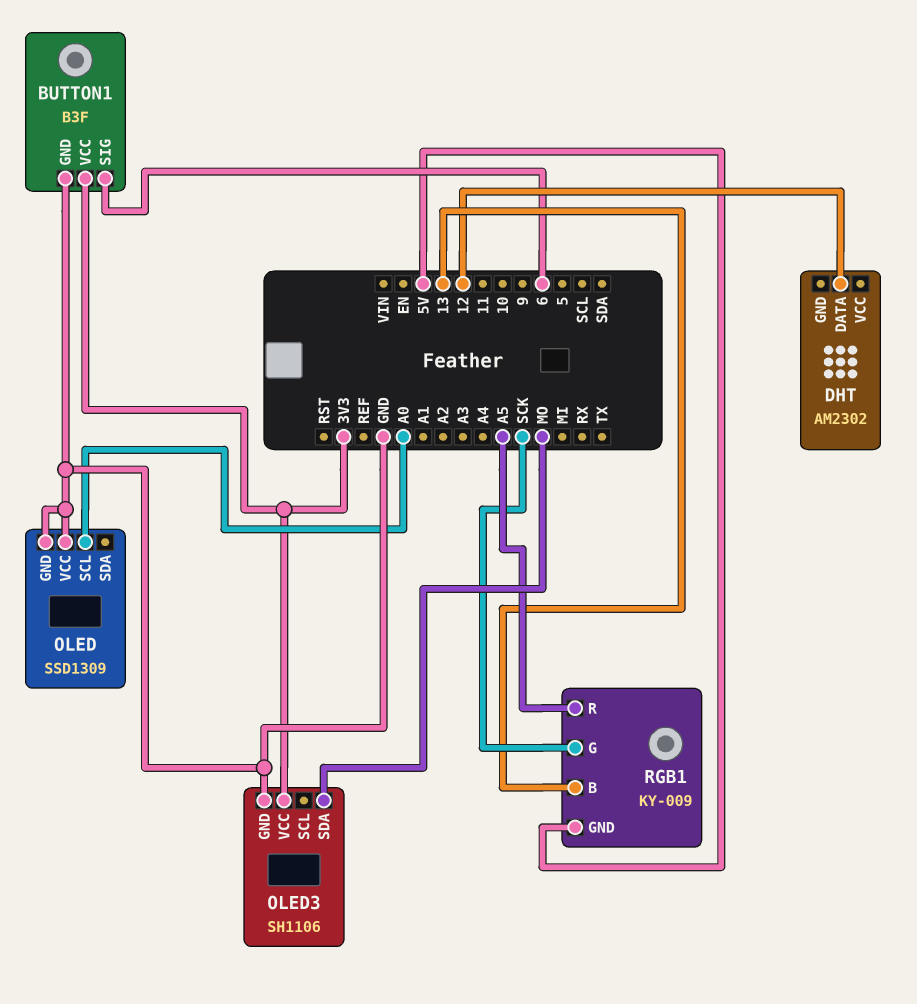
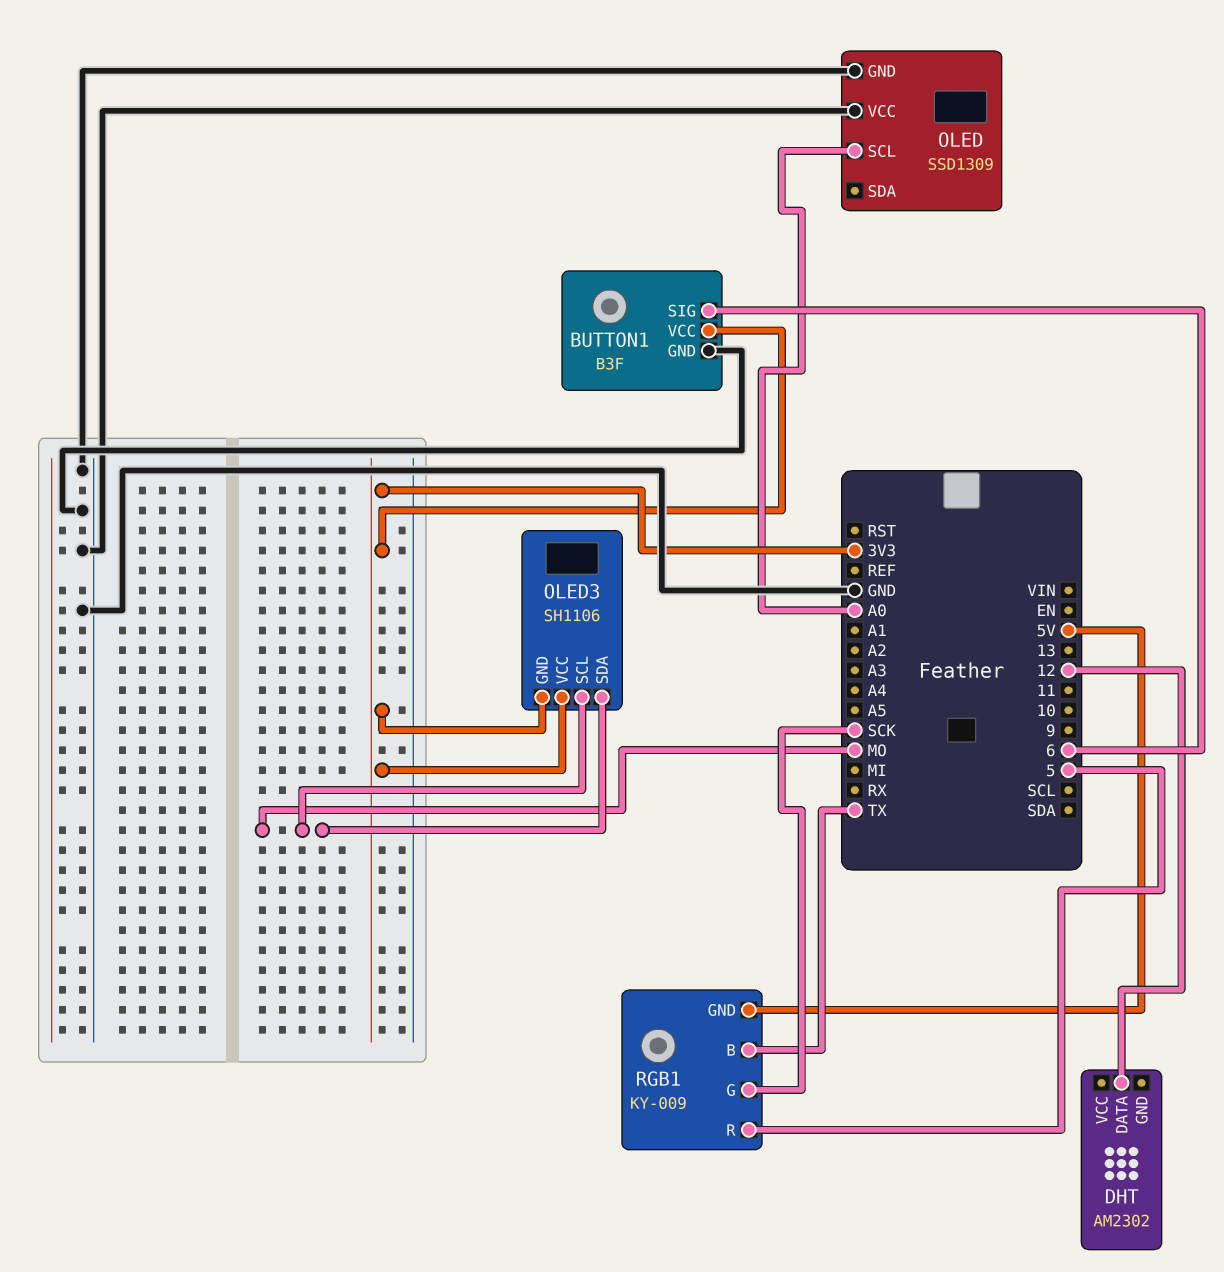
OLED3 pin GND: GND -> 3V3
OLED3 pin SCL: none -> MO
RGB1 pin B: 13 -> TX
RGB1 pin R: A5 -> 5

